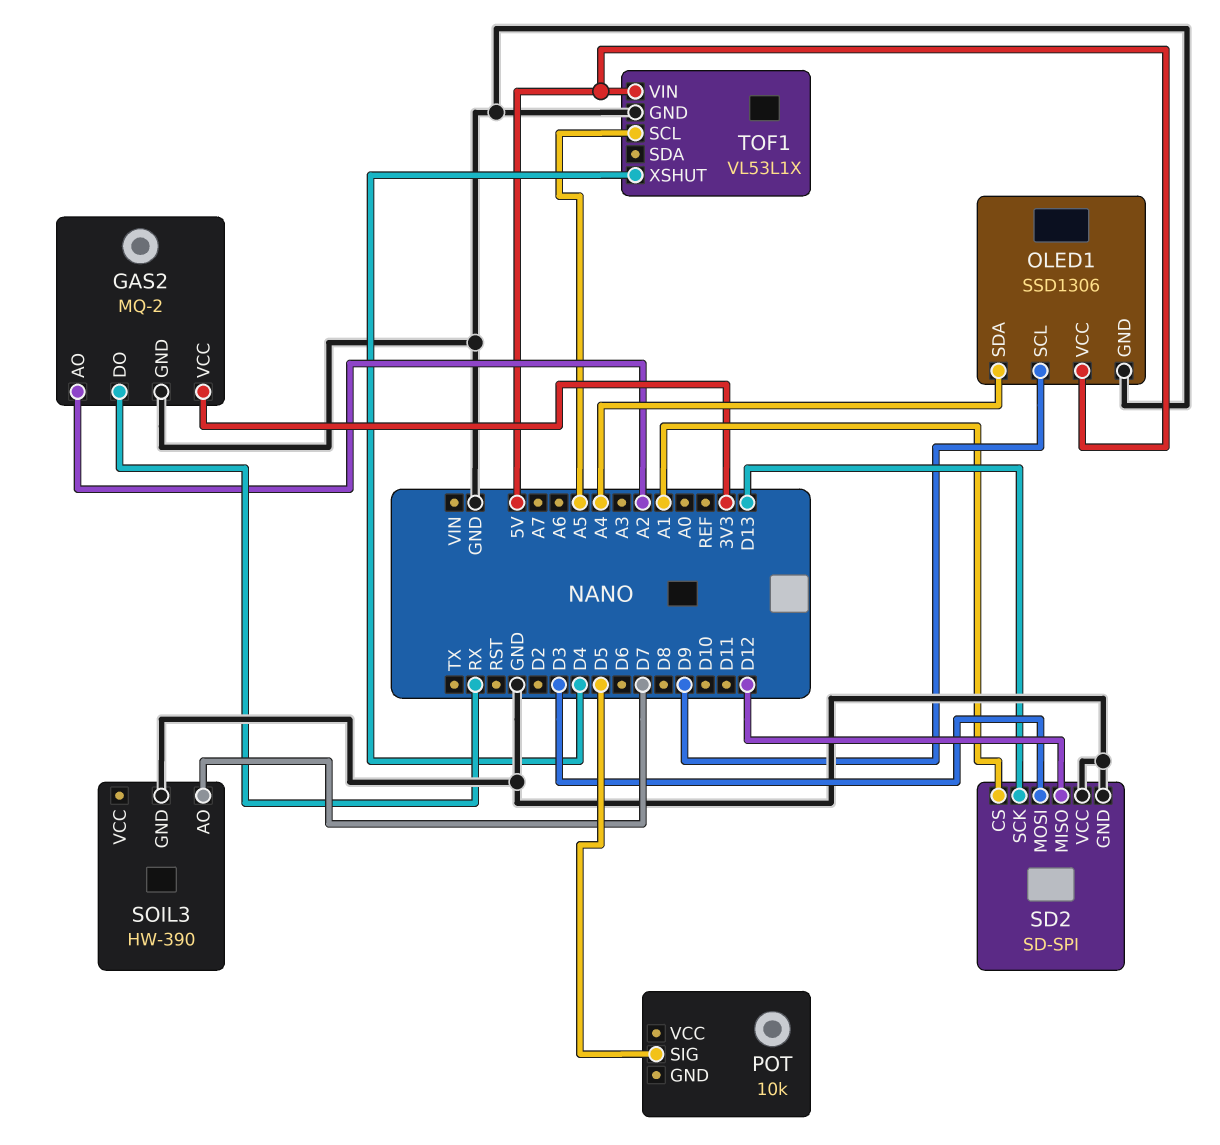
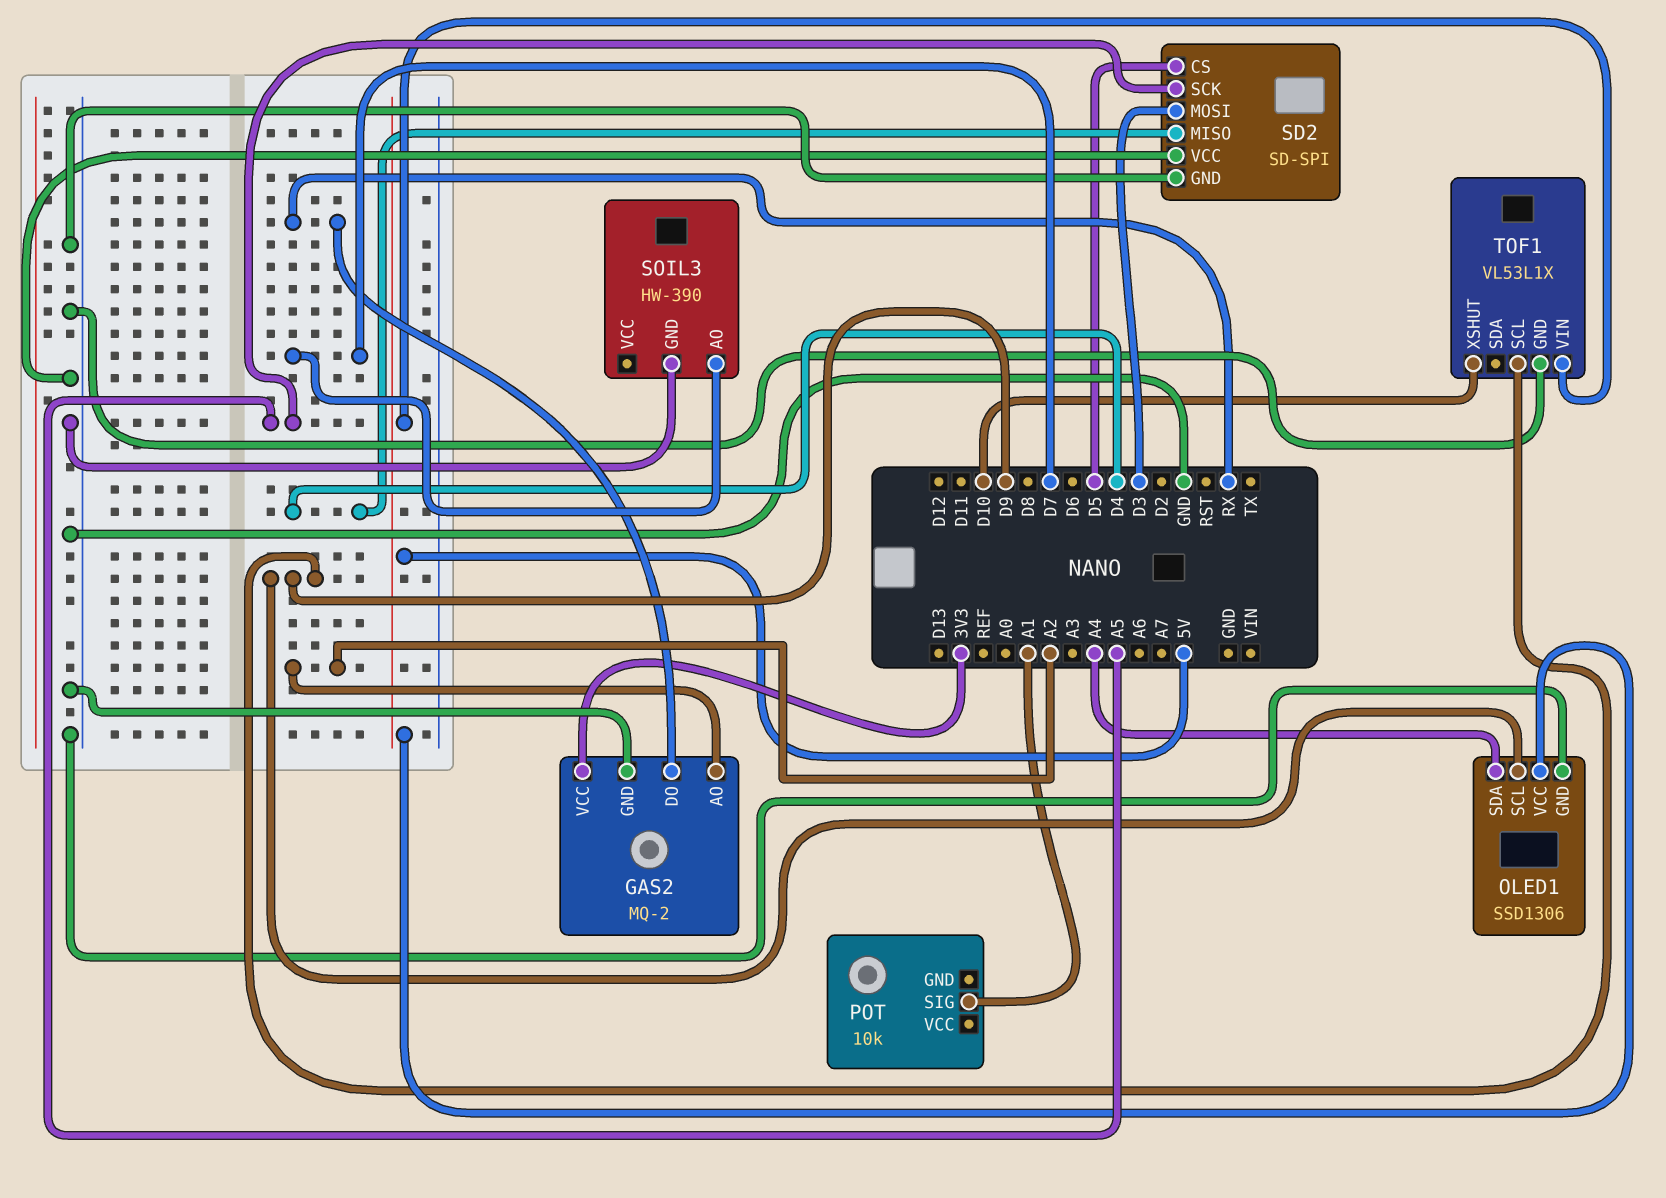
POT pin SIG: D5 -> A1
SD2 pin CS: A1 -> D5
SD2 pin MISO: D12 -> D4
SD2 pin SCK: D13 -> A5
TOF1 pin SCL: A5 -> D9
TOF1 pin XSHUT: D4 -> D10

